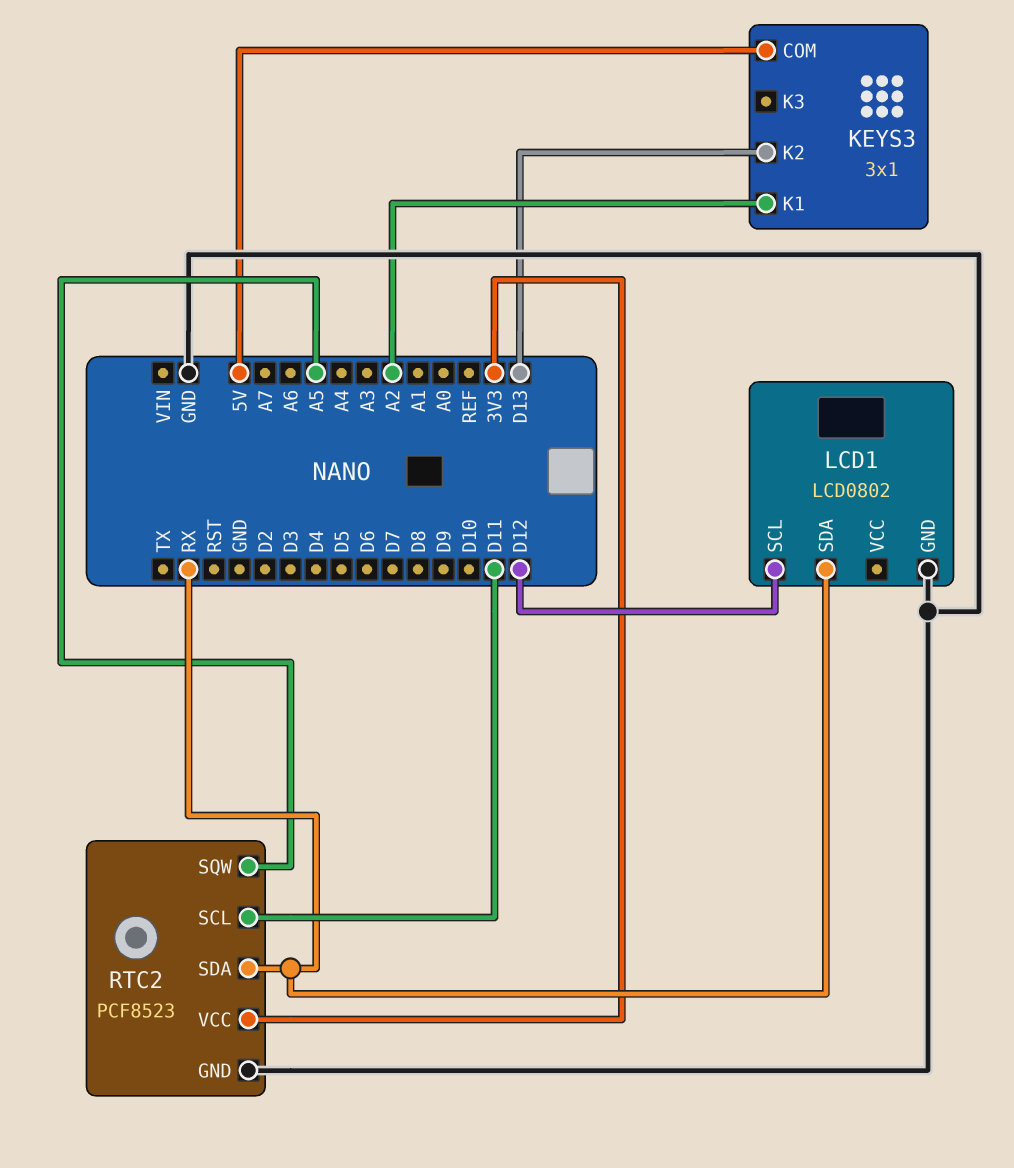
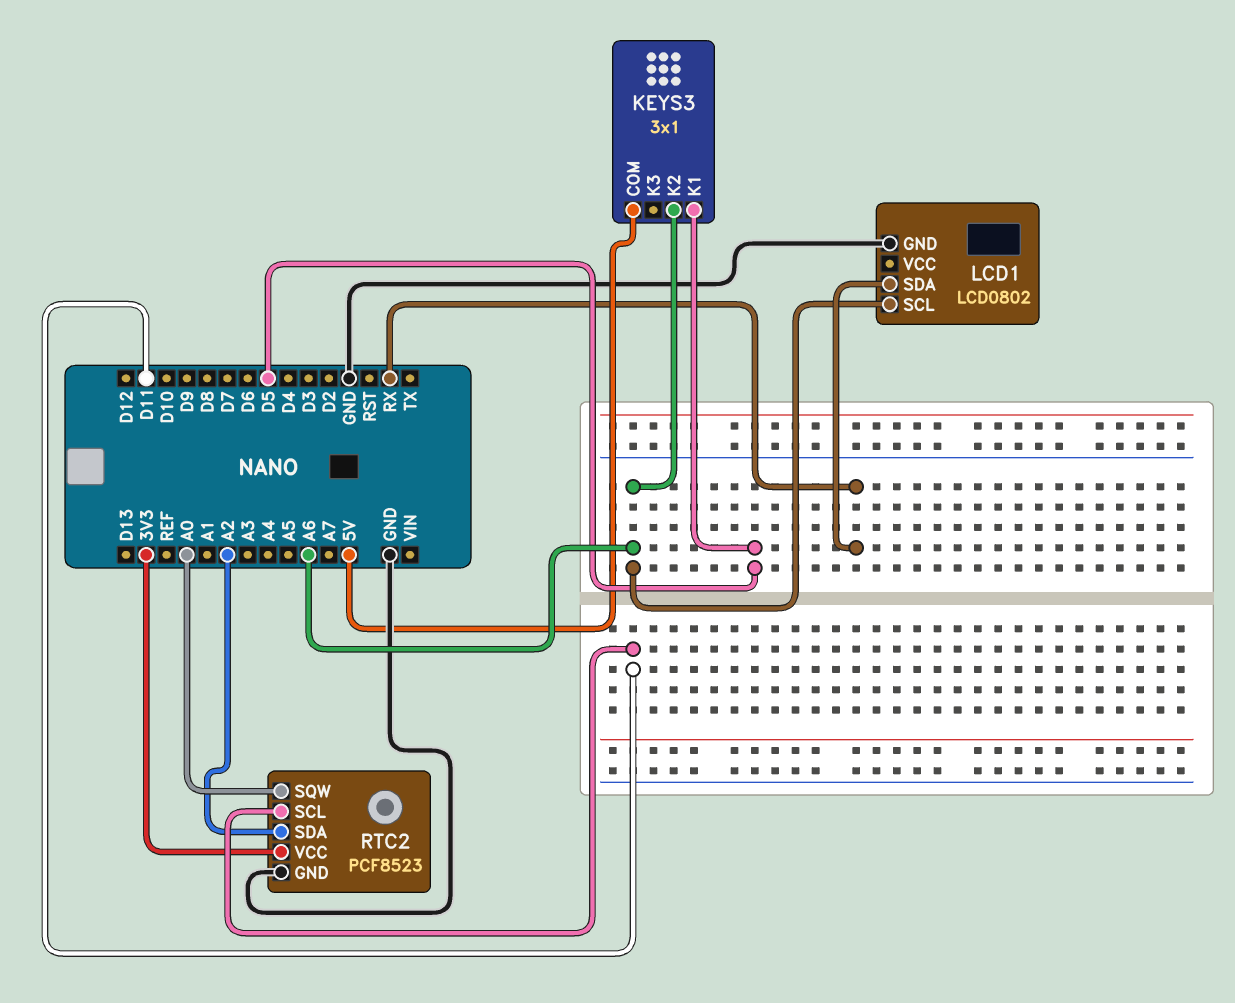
KEYS3 pin K1: A2 -> D5
KEYS3 pin K2: D13 -> A6
LCD1 pin SCL: D12 -> A6
RTC2 pin SDA: RX -> A2
RTC2 pin SQW: A5 -> A0

